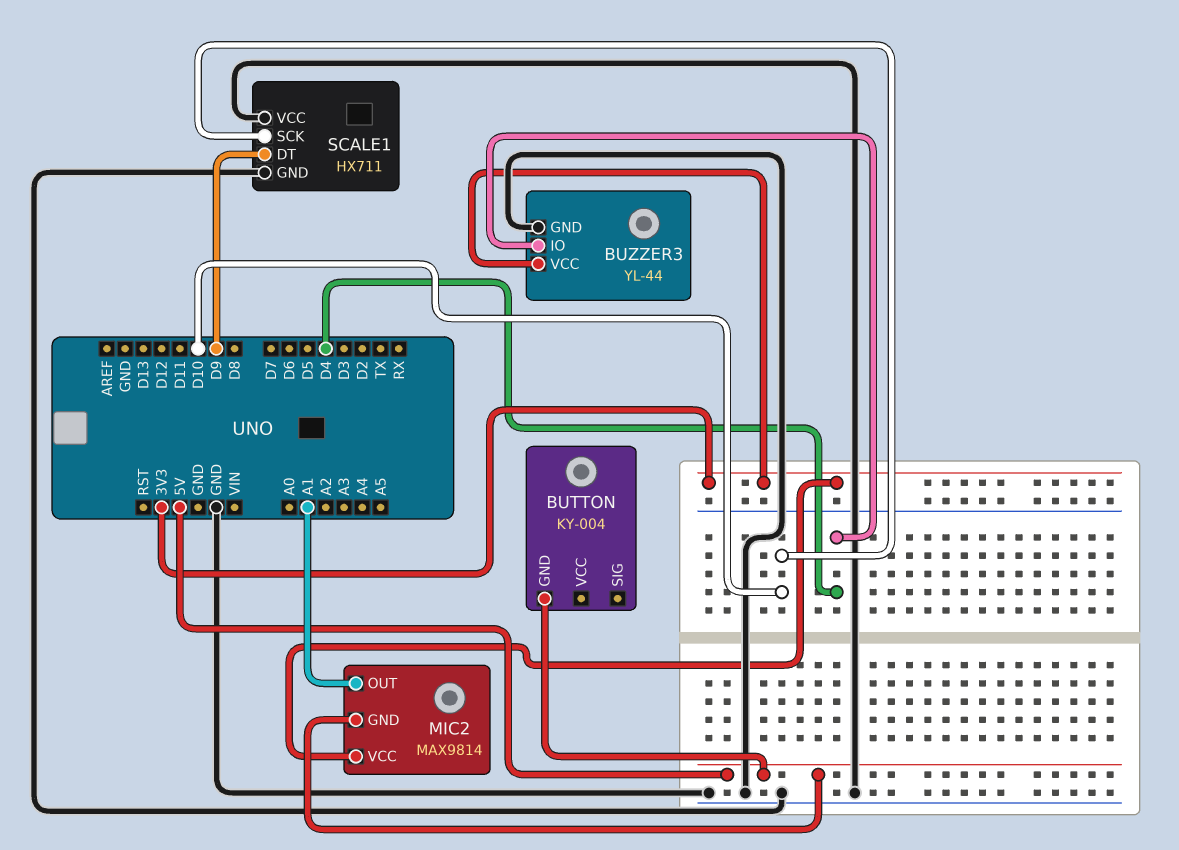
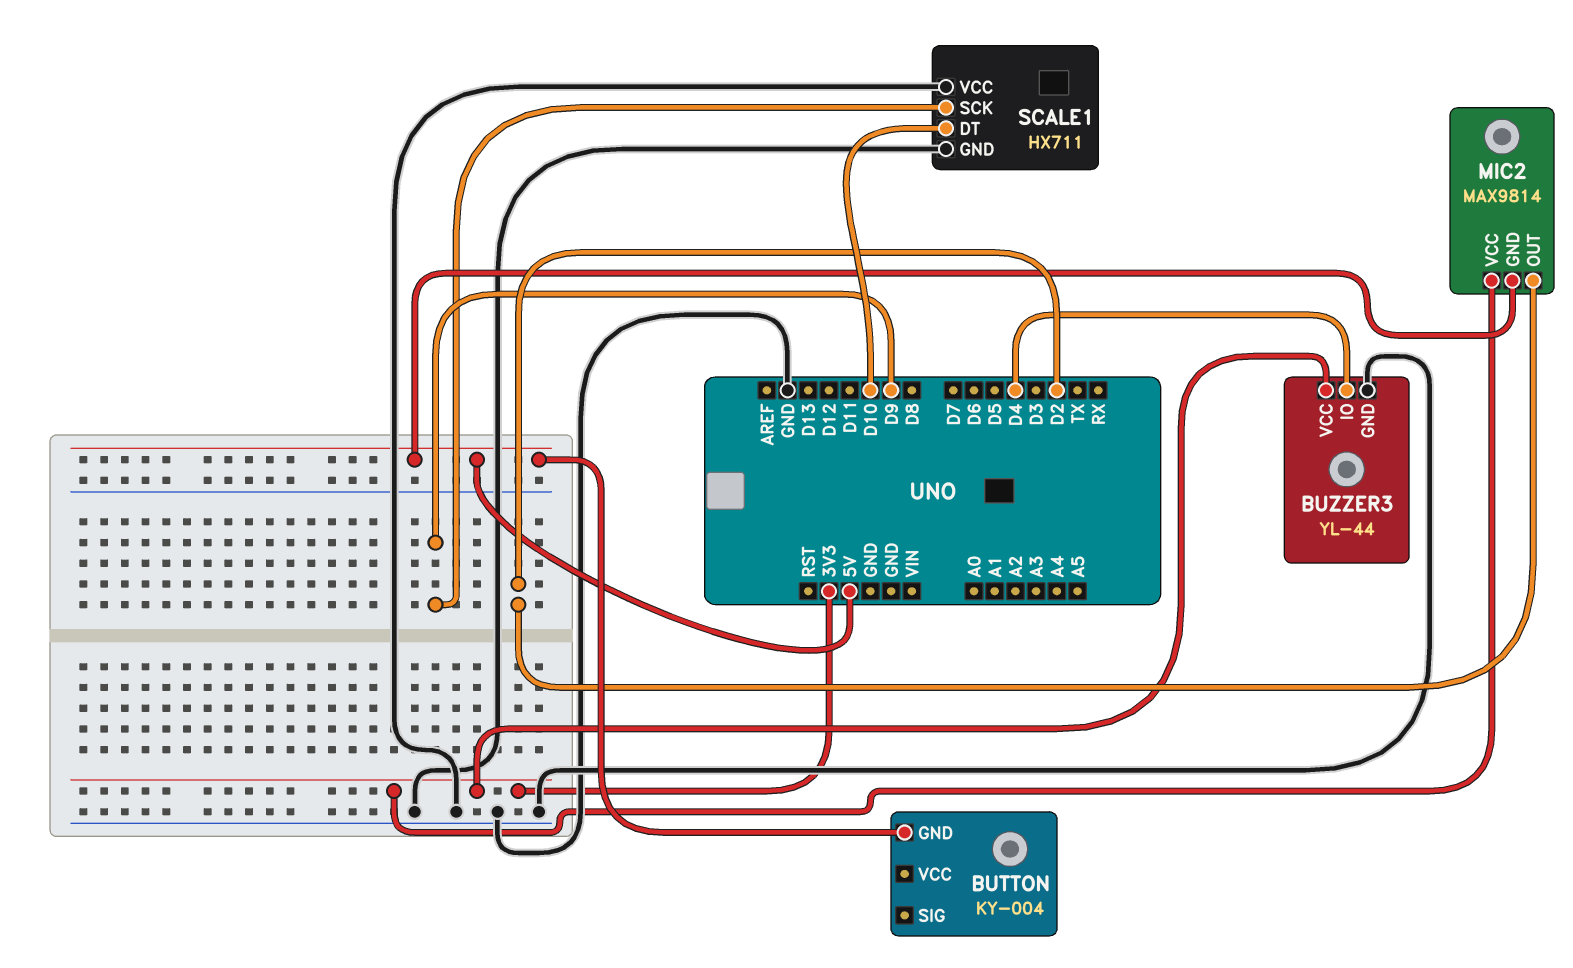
MIC2 pin OUT: A1 -> D2
SCALE1 pin DT: D9 -> D10
SCALE1 pin SCK: D10 -> D9

